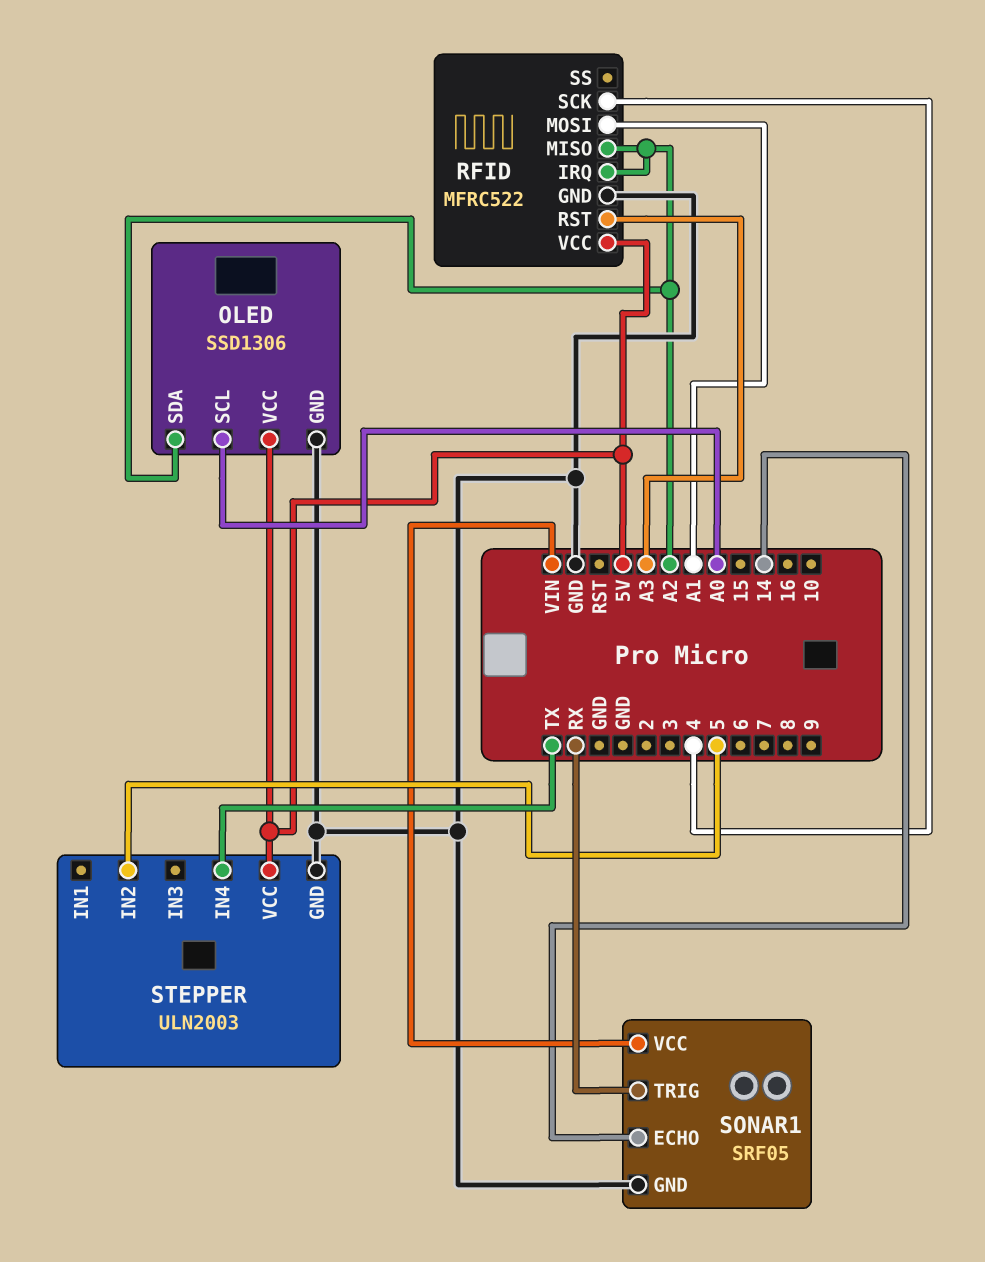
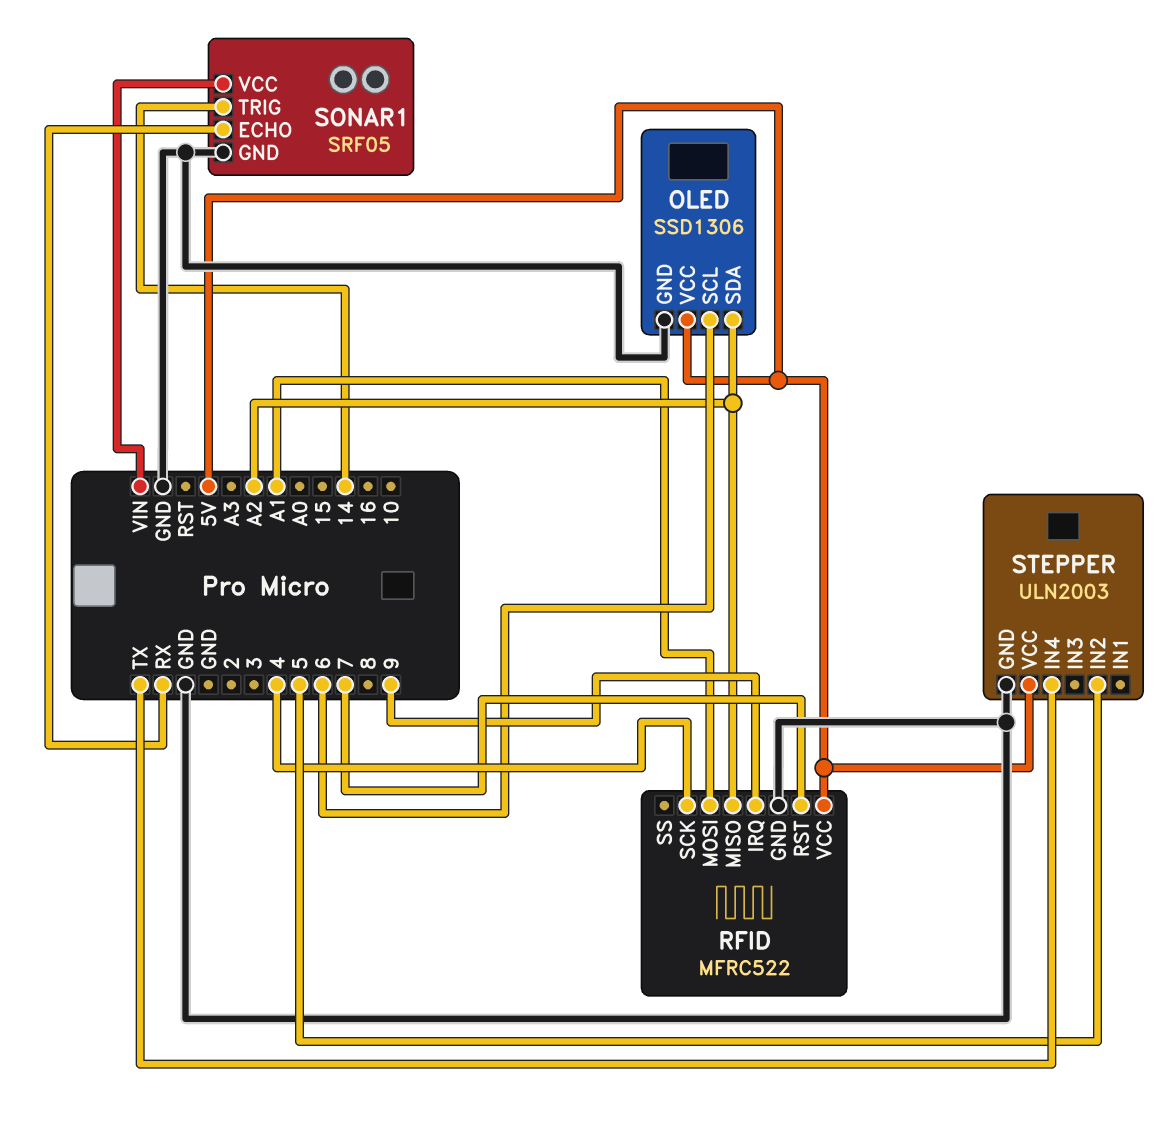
OLED pin SCL: A0 -> 6
RFID pin IRQ: A2 -> 9
RFID pin RST: A3 -> 7
SONAR1 pin ECHO: 14 -> RX
SONAR1 pin TRIG: RX -> 14

